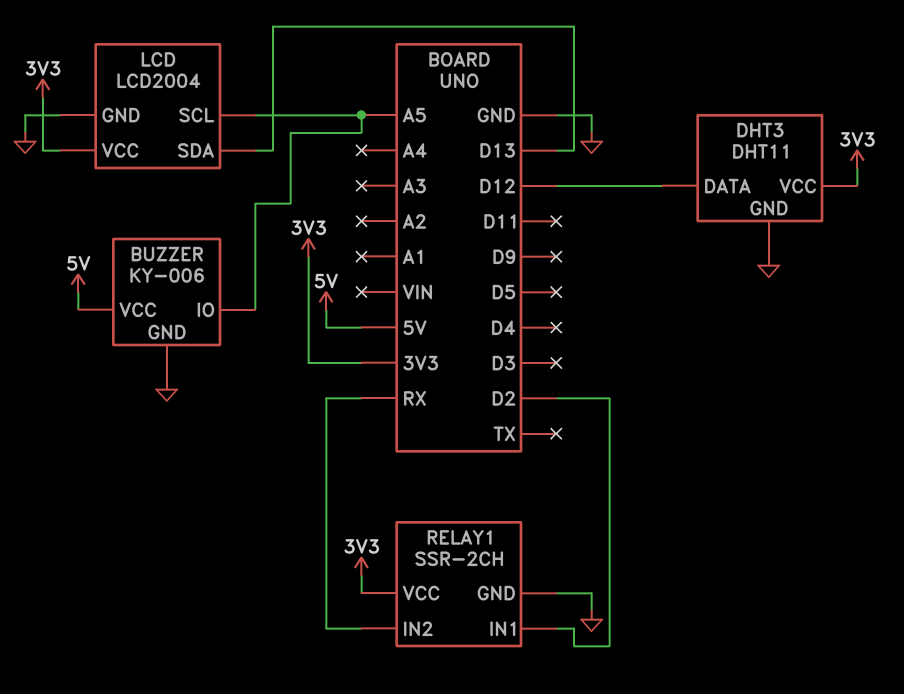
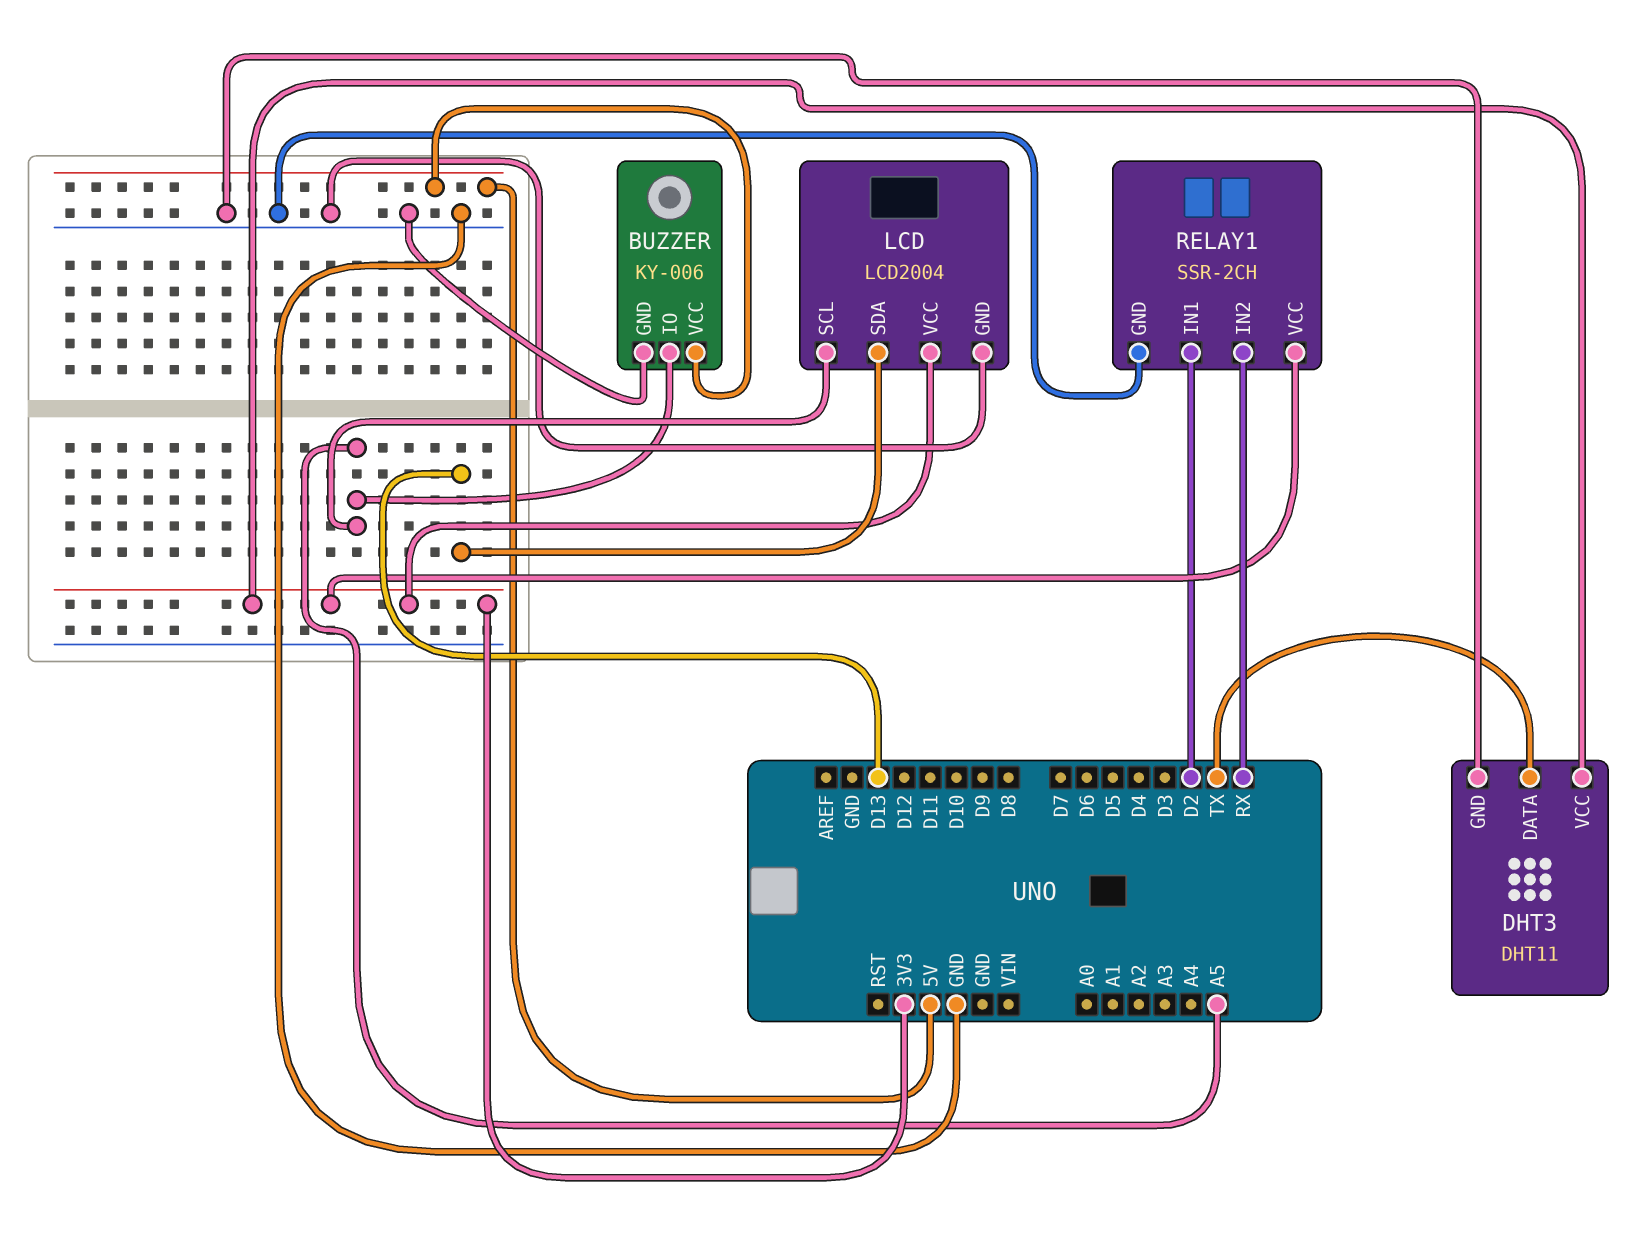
DHT3 pin DATA: D12 -> TX

